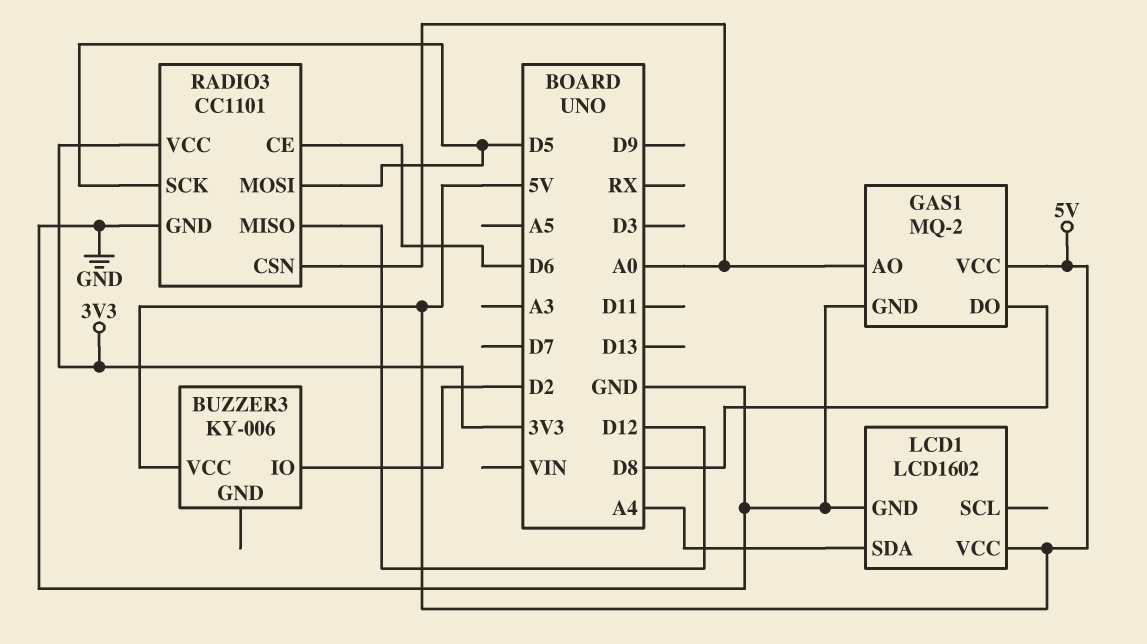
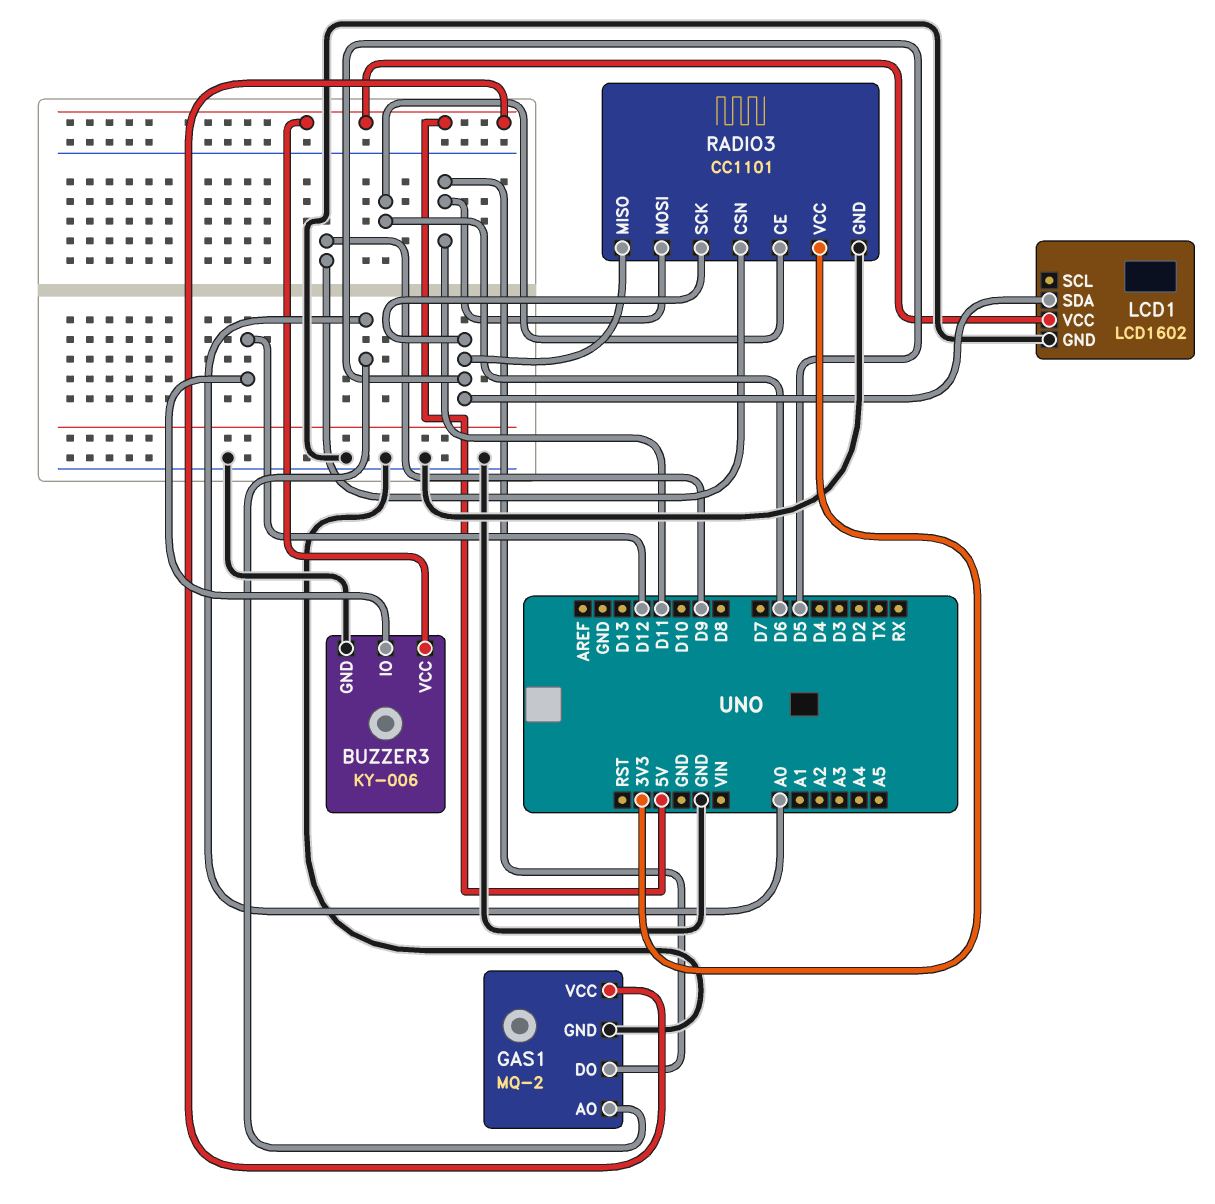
BUZZER3 pin GND: none -> GND
BUZZER3 pin IO: D2 -> D12
GAS1 pin DO: D8 -> D11
LCD1 pin SDA: A4 -> D5
RADIO3 pin CSN: A0 -> D9
RADIO3 pin MISO: D12 -> D5
RADIO3 pin MOSI: D5 -> D11

